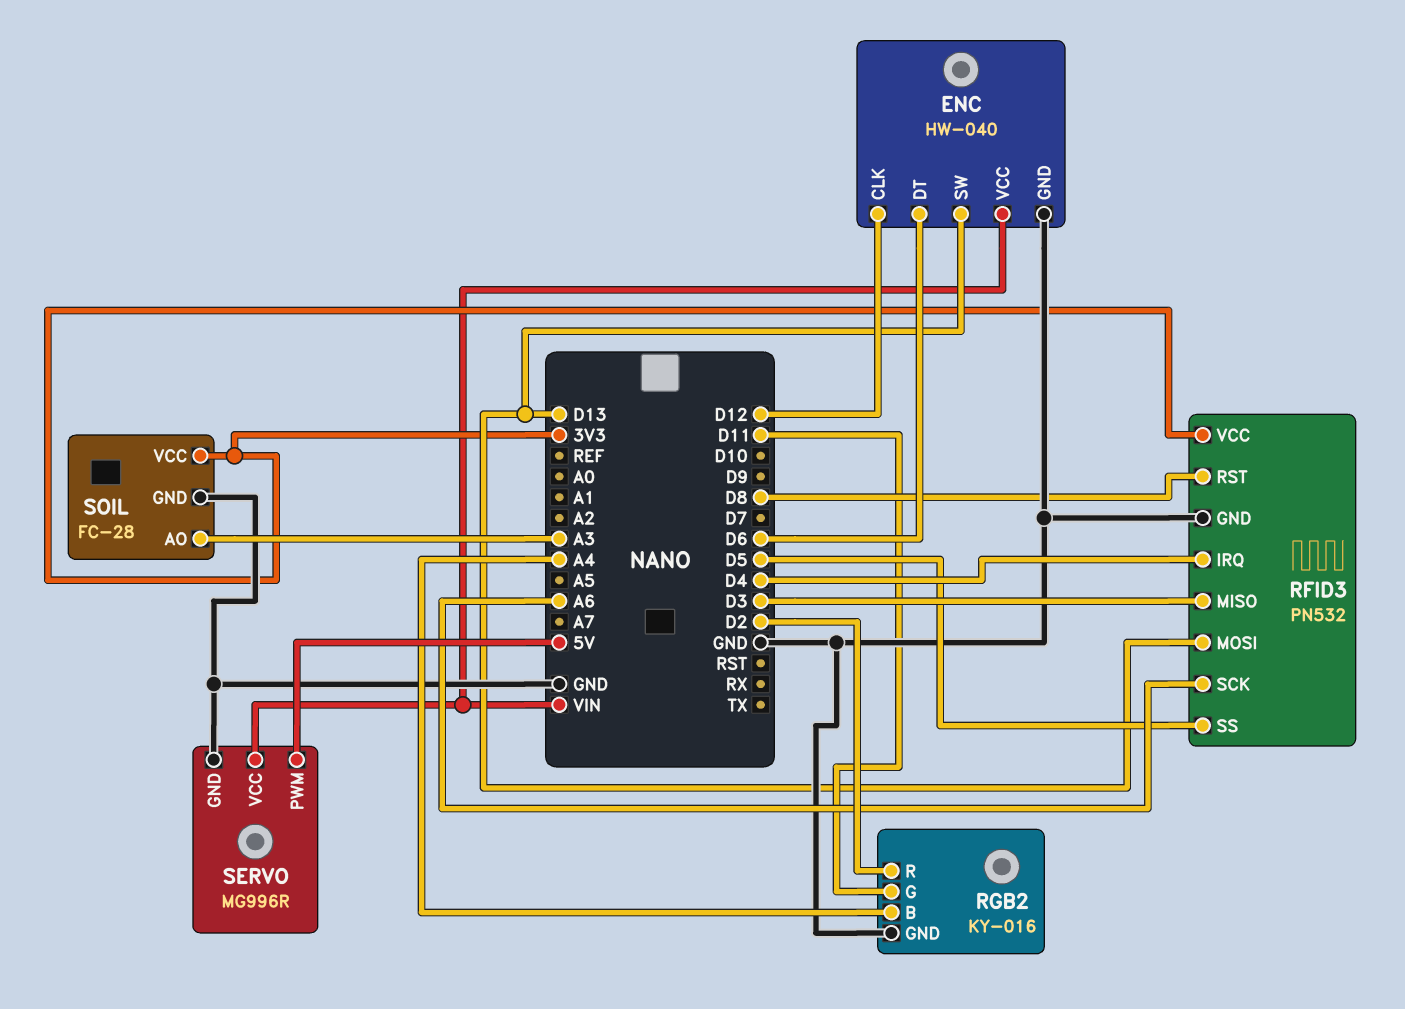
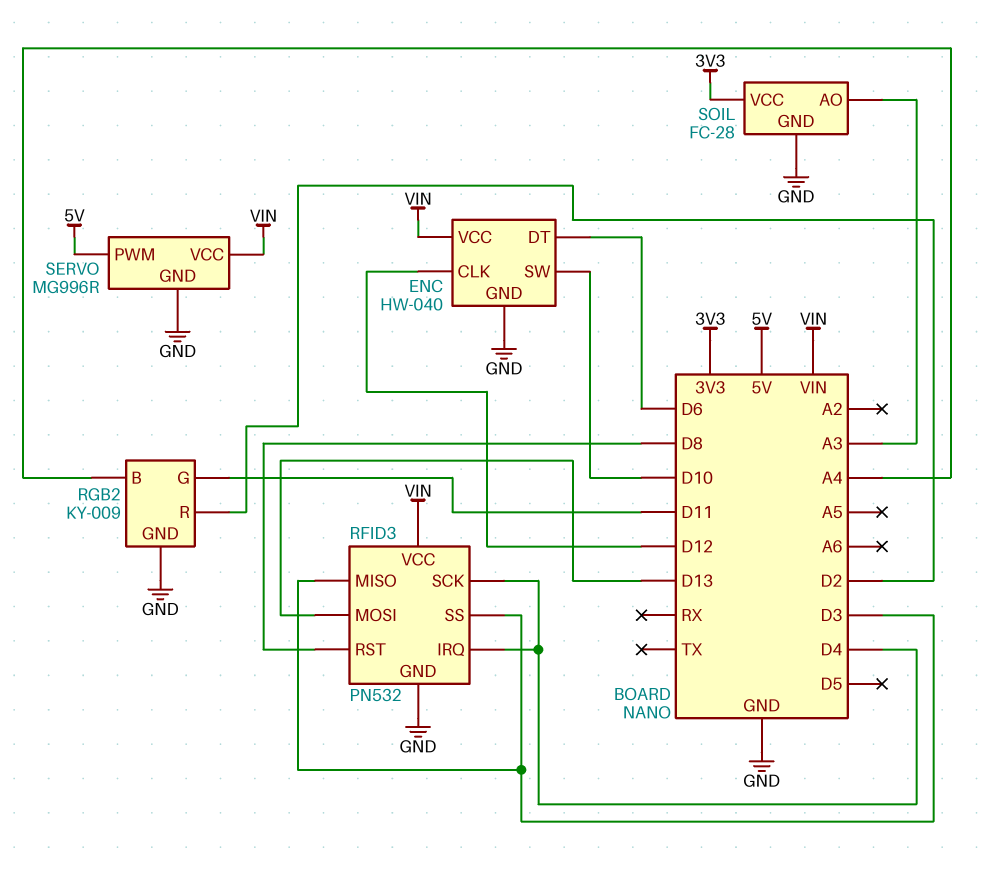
ENC pin SW: D13 -> D10
RFID3 pin SCK: A6 -> D4
RFID3 pin SS: D5 -> D3
RFID3 pin VCC: 3V3 -> VIN
RGB2: KY-016 -> KY-009

